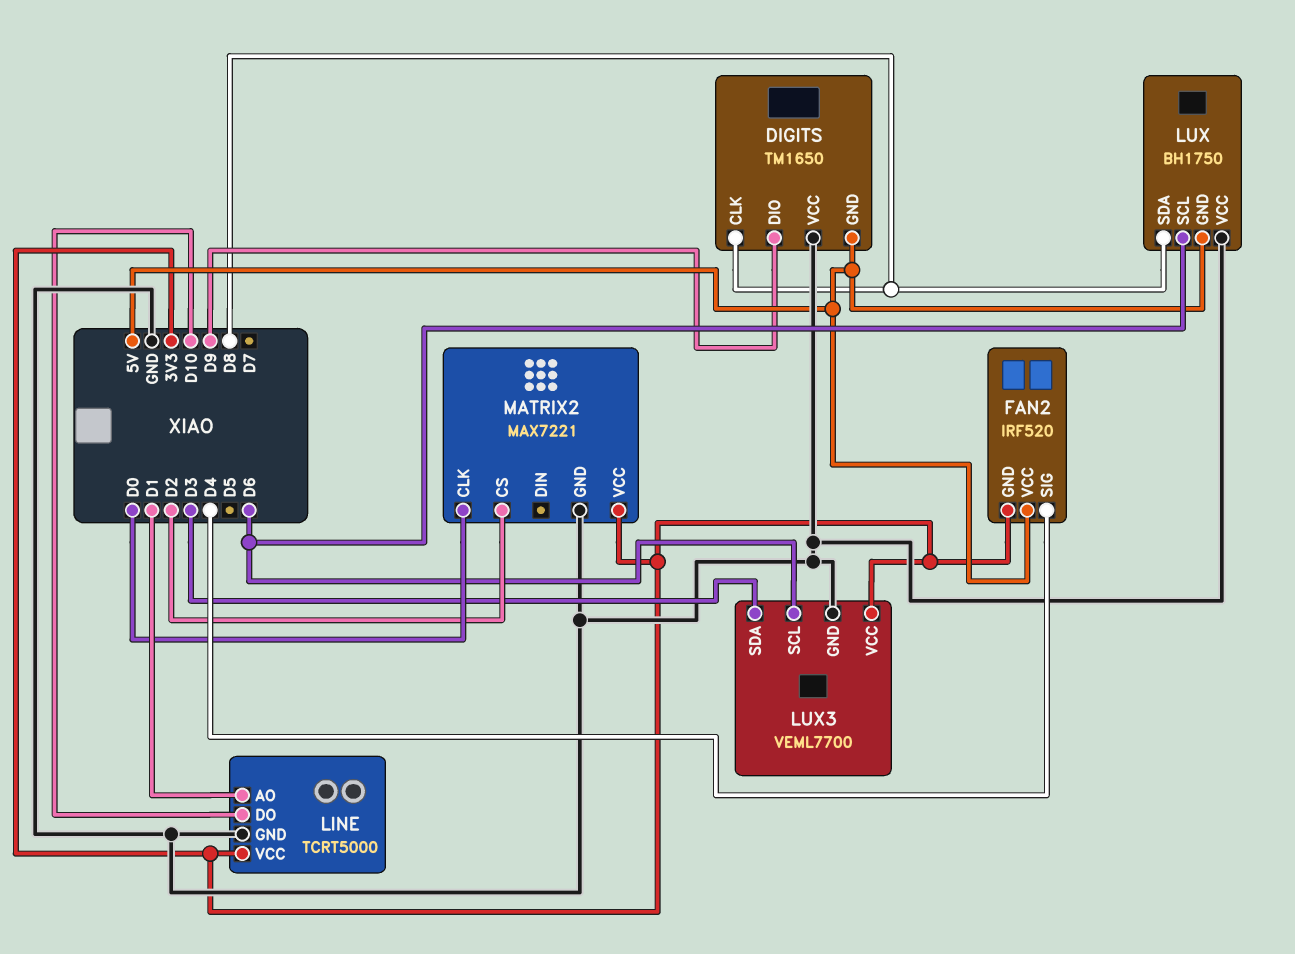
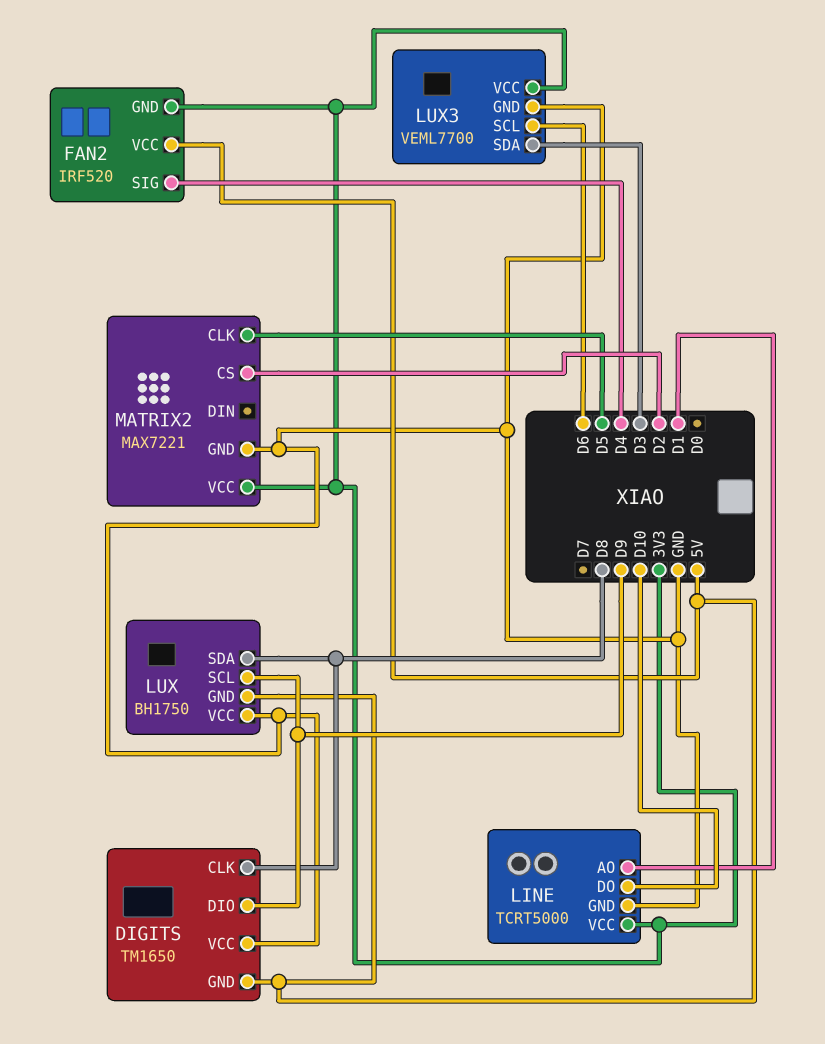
LUX pin SCL: D6 -> D9
MATRIX2 pin CLK: D0 -> D5

